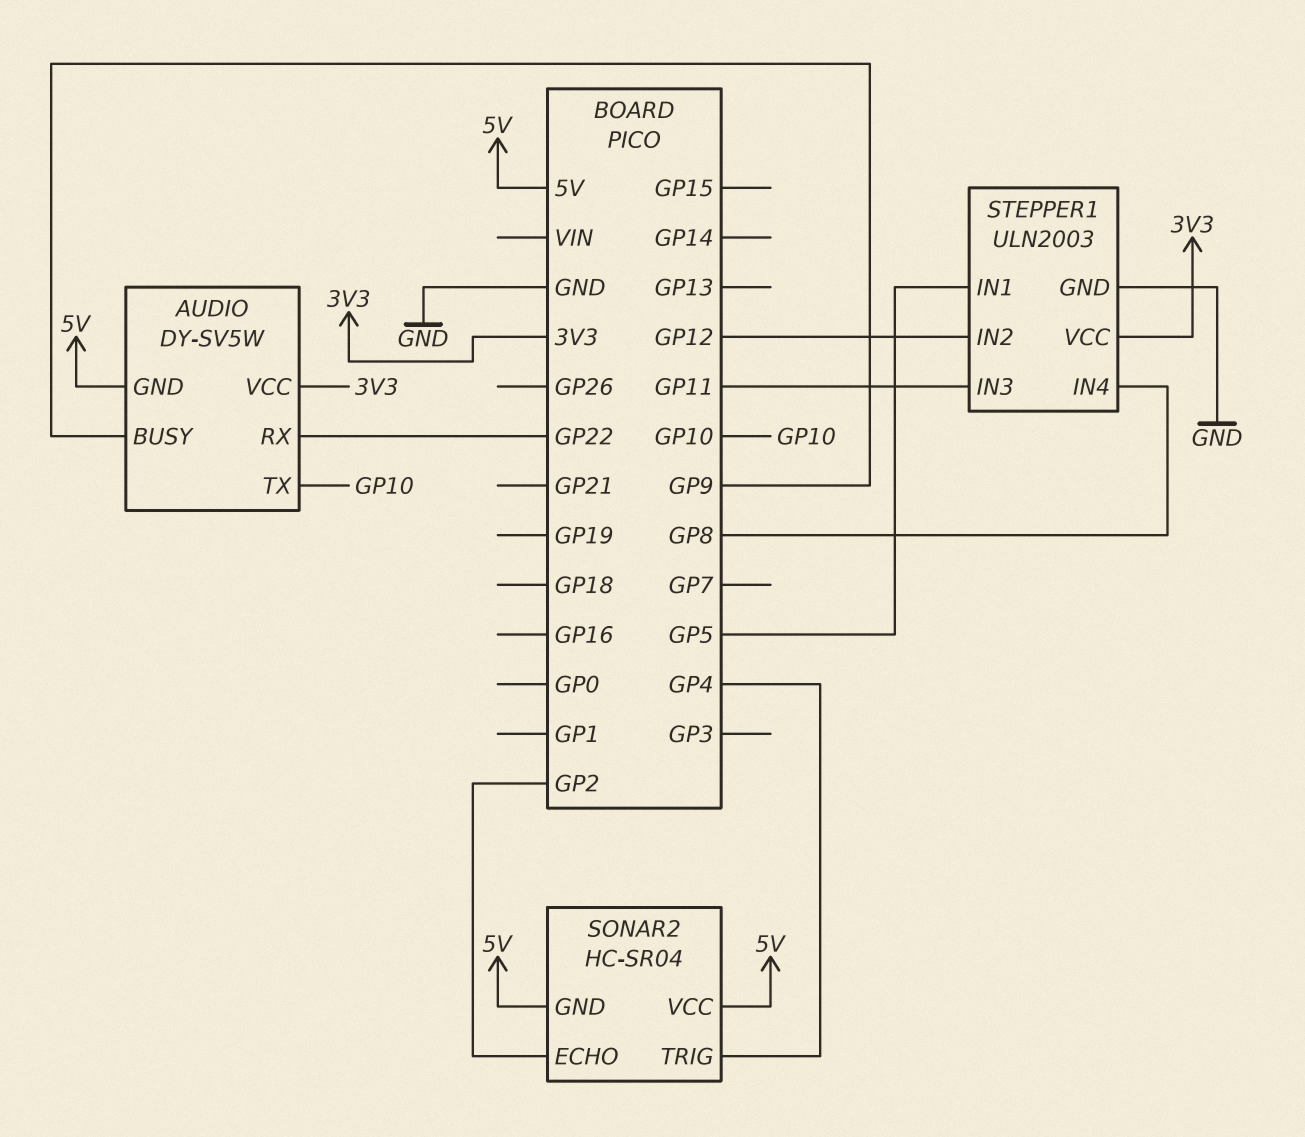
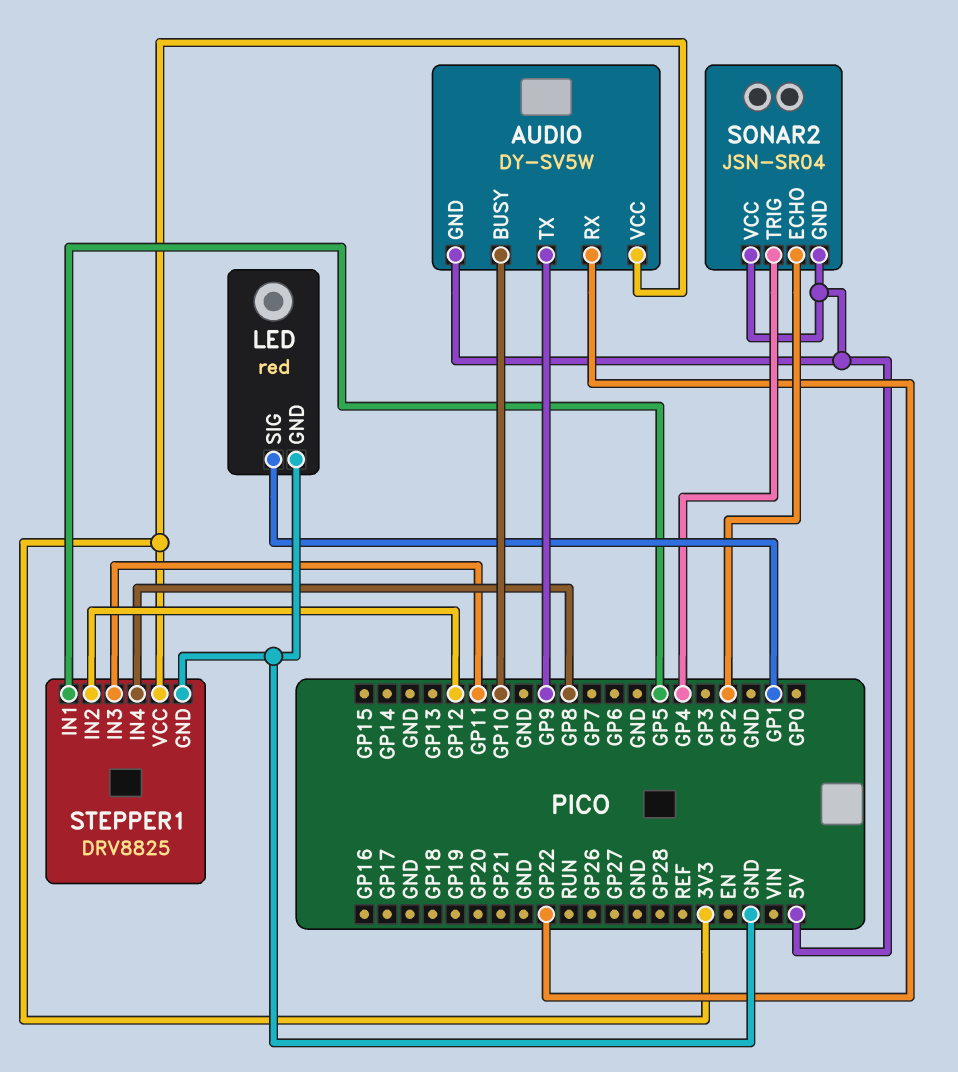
AUDIO pin BUSY: GP9 -> GP10
AUDIO pin TX: GP10 -> GP9
LED: none -> red
LED pin GND: none -> GND
LED pin SIG: none -> GP1
SONAR2: HC-SR04 -> JSN-SR04
STEPPER1: ULN2003 -> DRV8825

